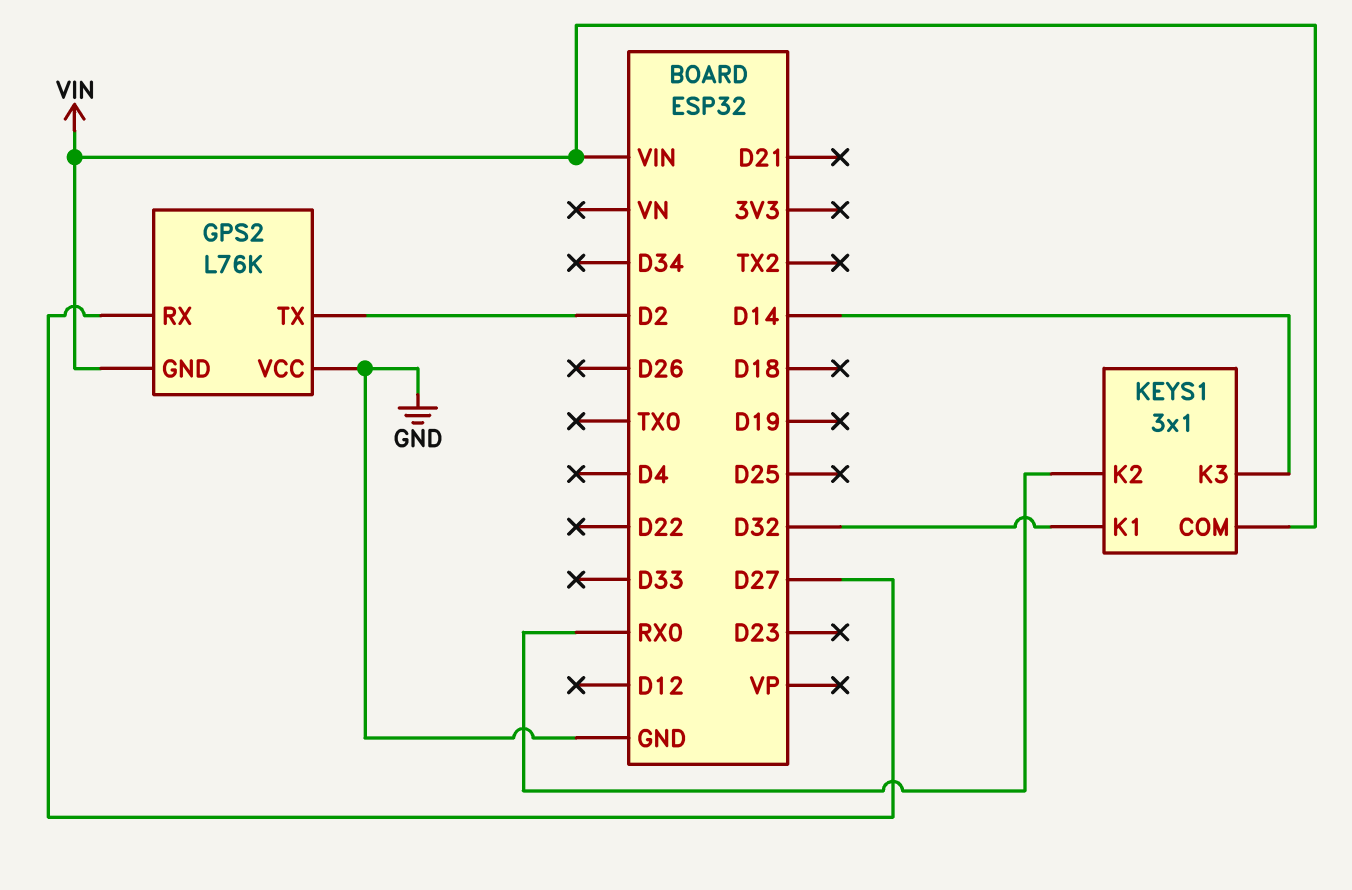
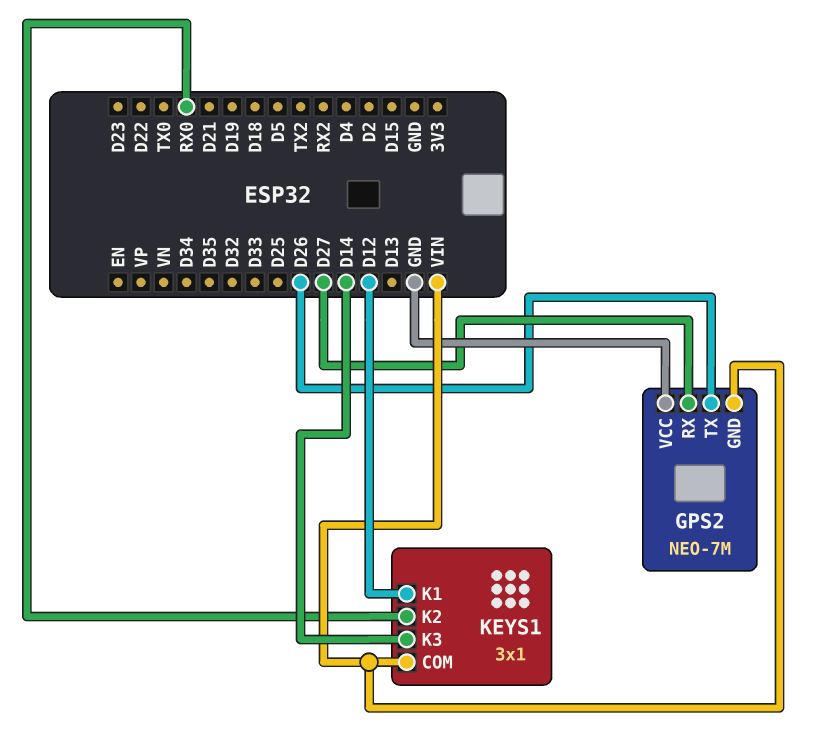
GPS2: L76K -> NEO-7M
GPS2 pin TX: D2 -> D26
KEYS1 pin K1: D32 -> D12

